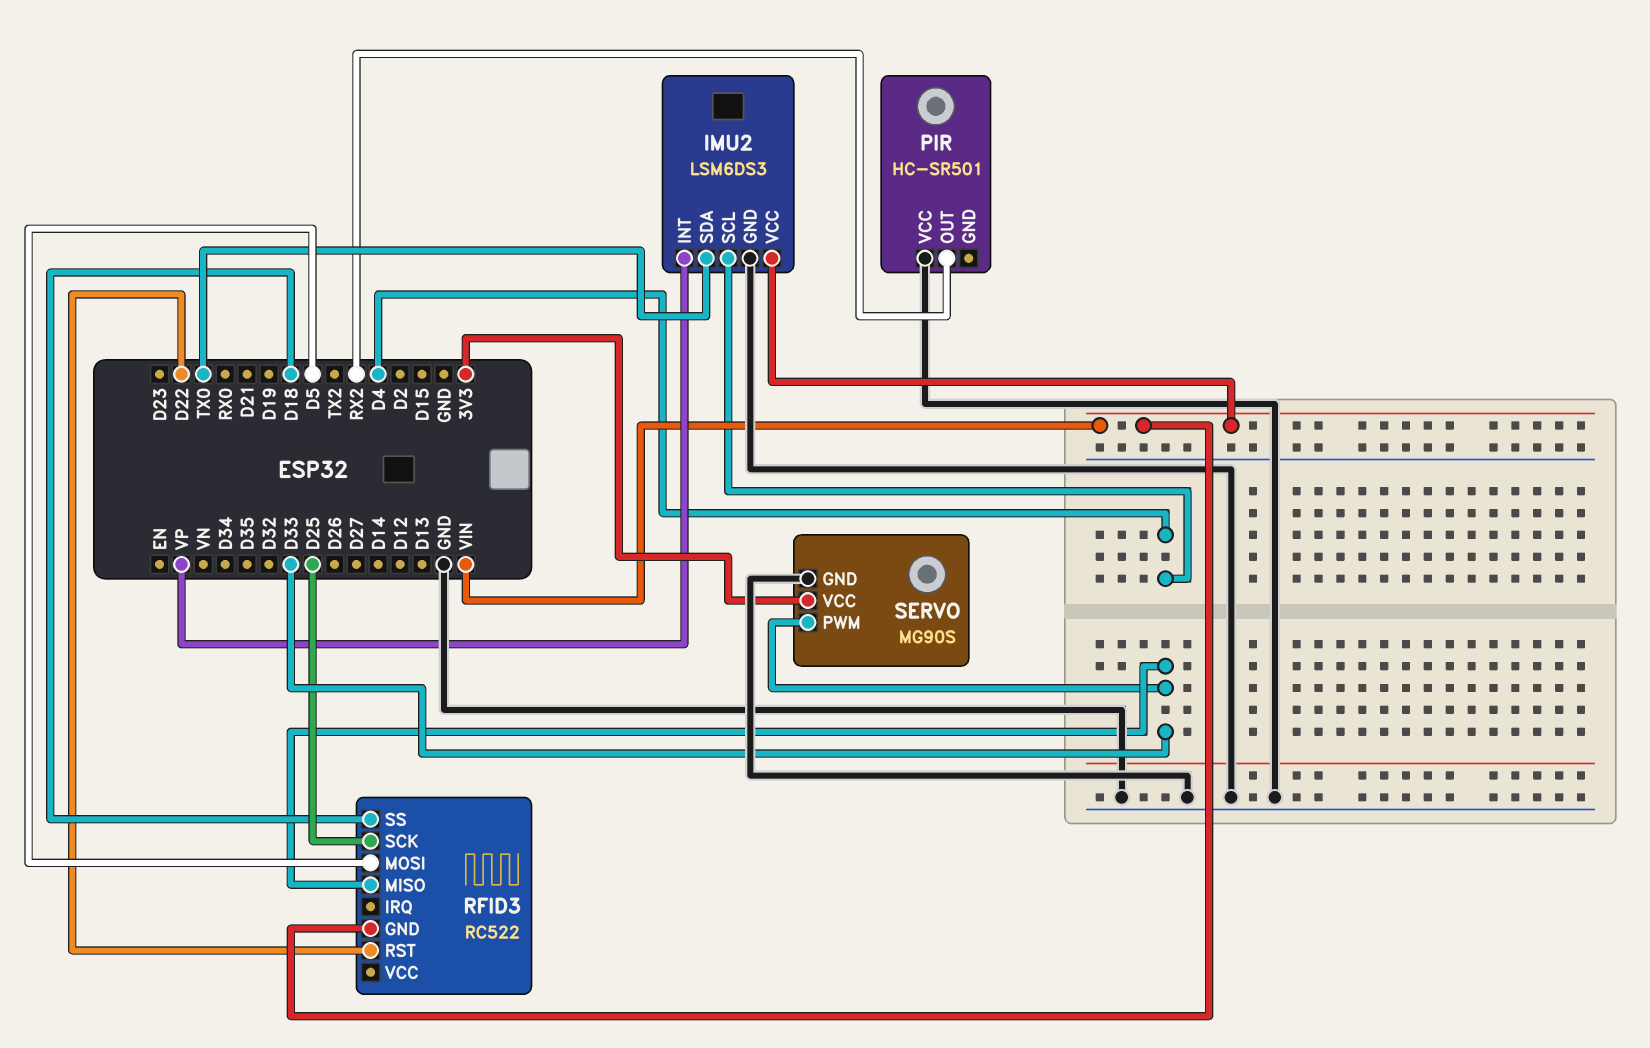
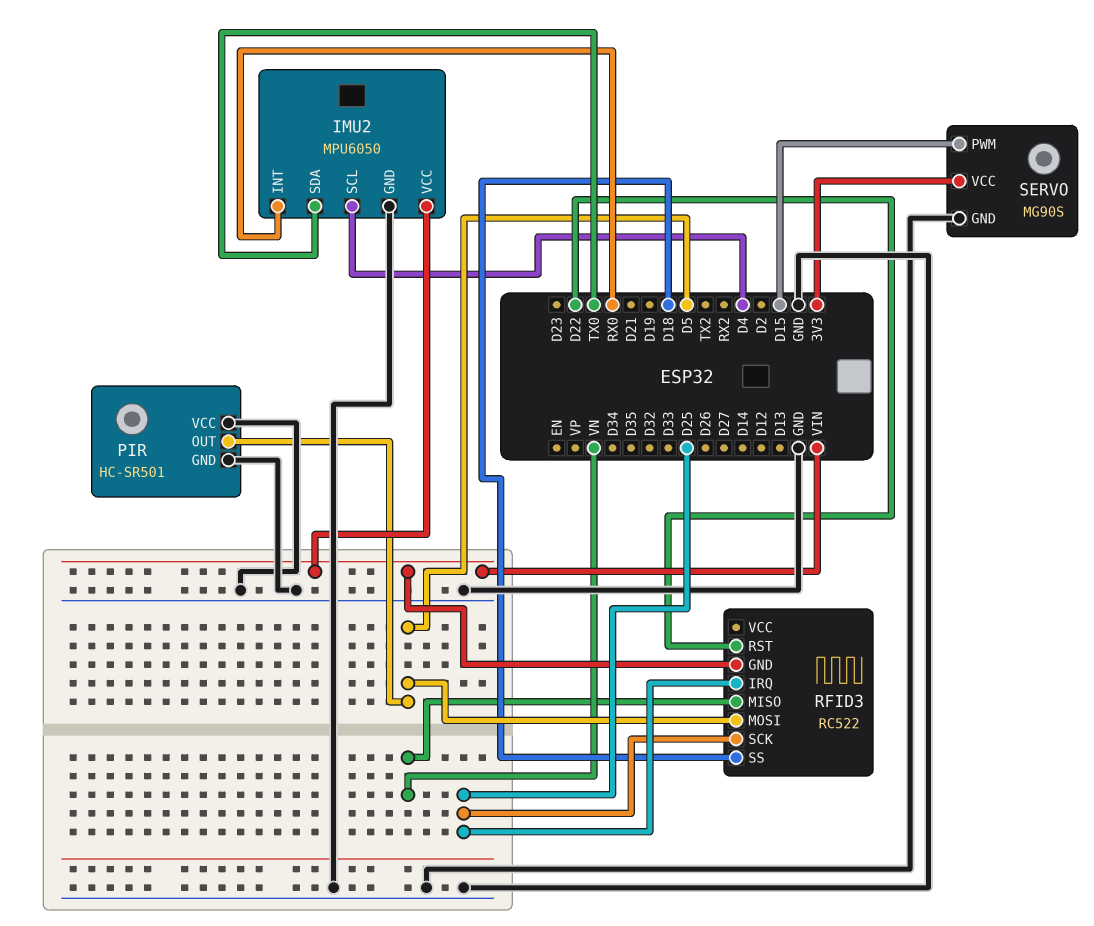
IMU2: LSM6DS3 -> MPU6050
IMU2 pin INT: VP -> RX0
PIR pin GND: none -> GND
PIR pin OUT: RX2 -> D5
RFID3 pin IRQ: none -> D25
RFID3 pin MISO: D33 -> VN
SERVO pin PWM: D33 -> D15

